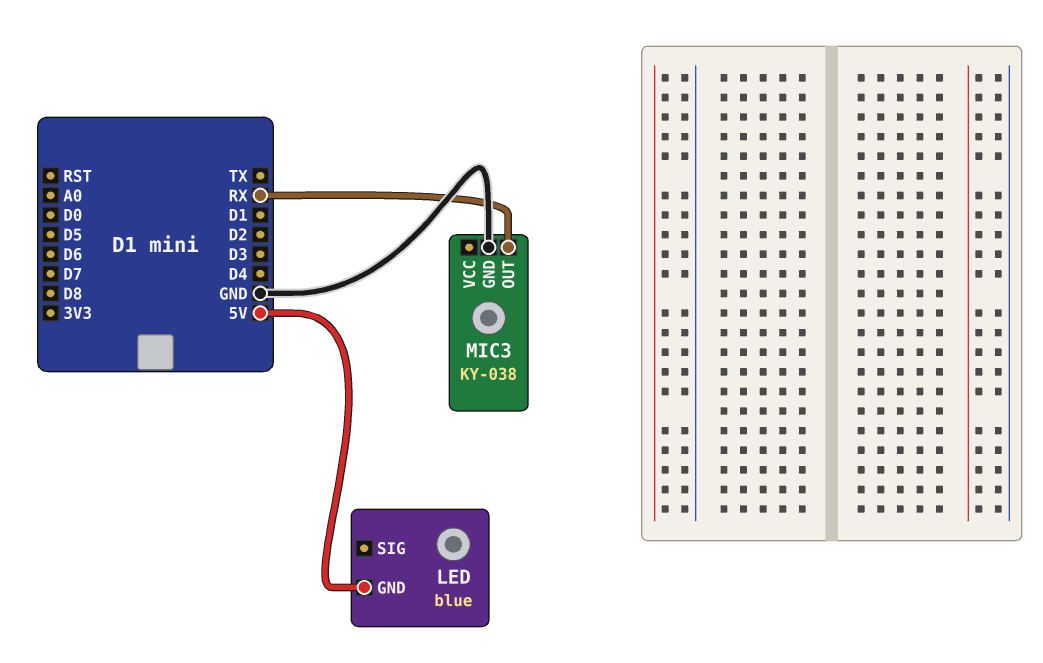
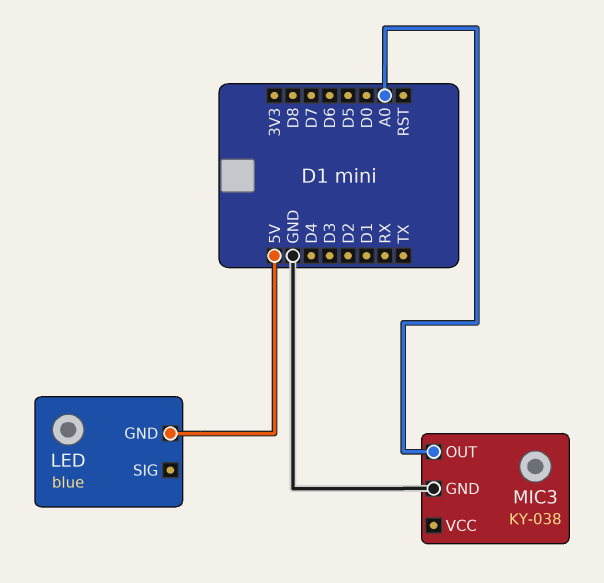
MIC3 pin OUT: RX -> A0

